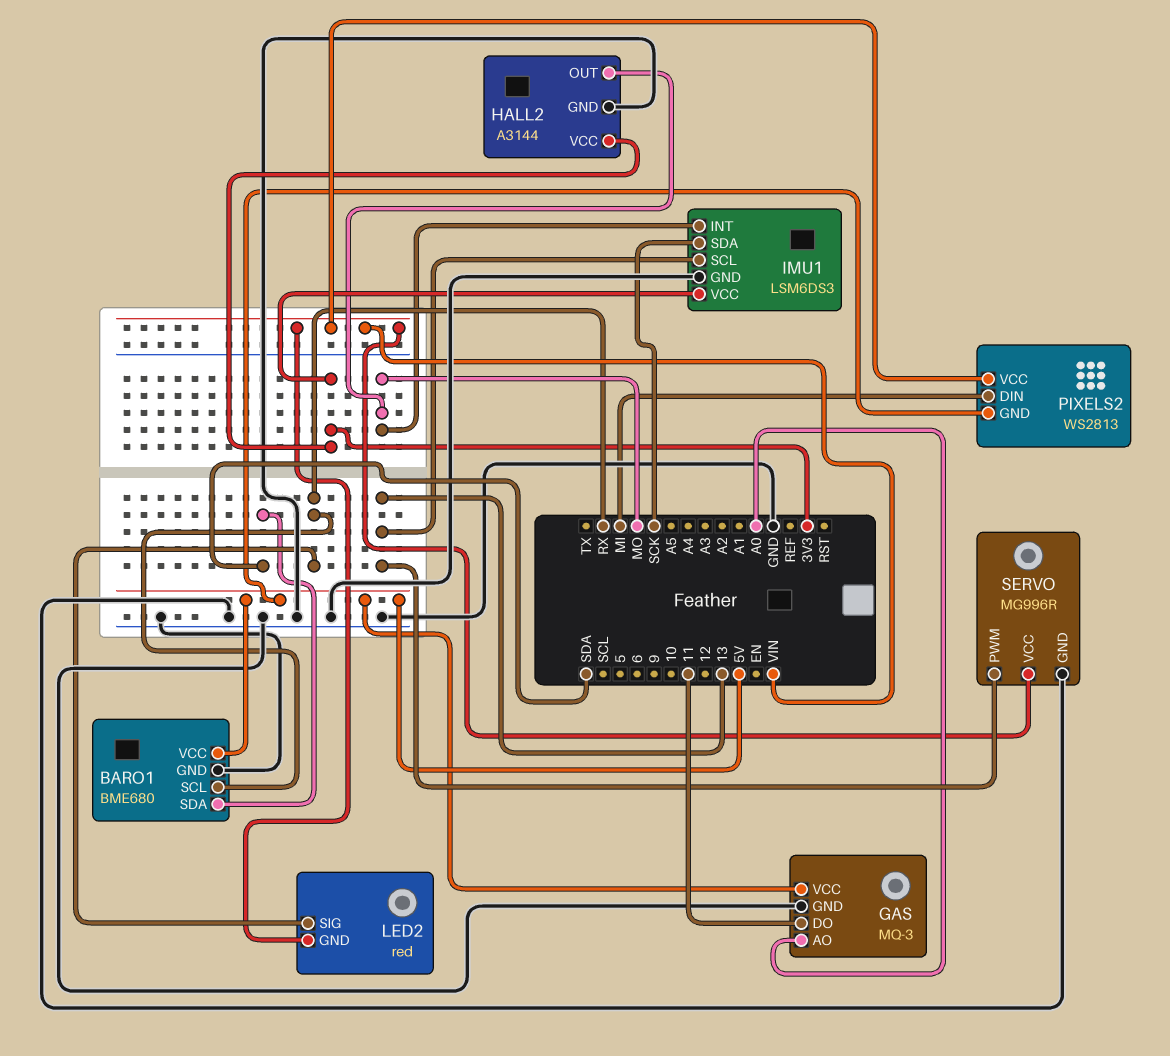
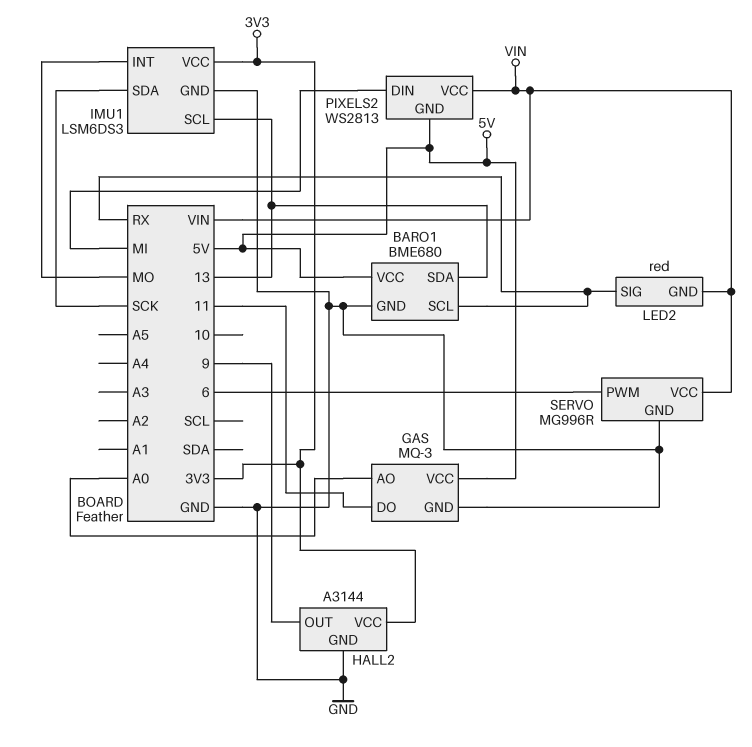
BARO1 pin SDA: SDA -> 13
HALL2 pin OUT: MO -> 9
SERVO pin PWM: 13 -> 6

